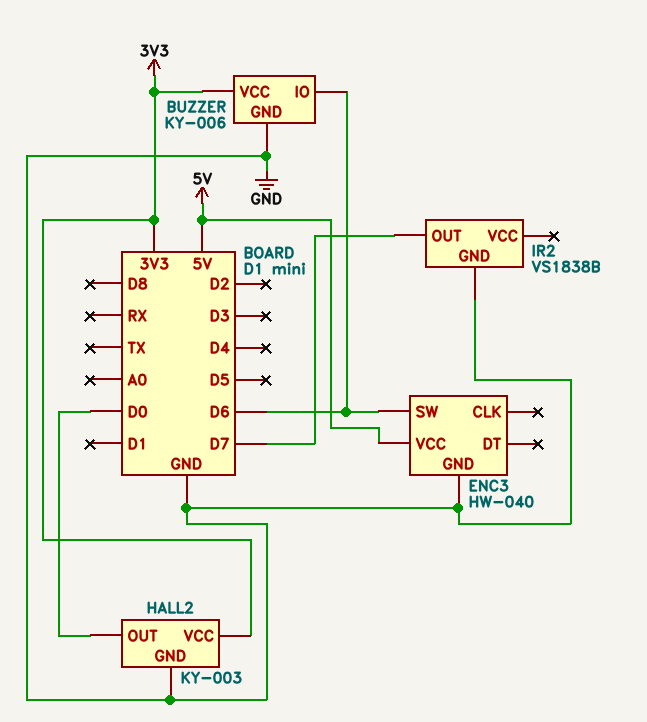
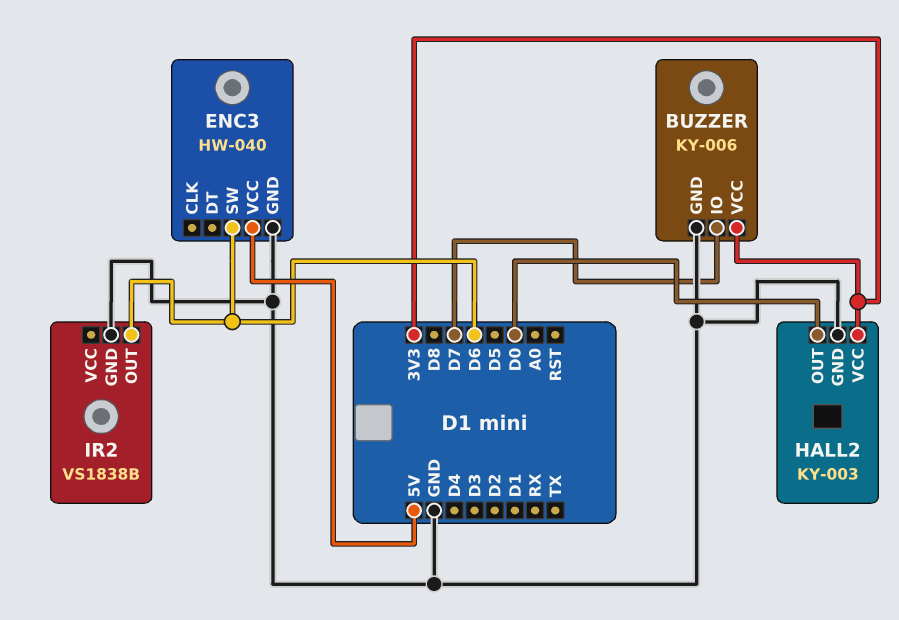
BUZZER pin IO: D6 -> D7
IR2 pin OUT: D7 -> D6

